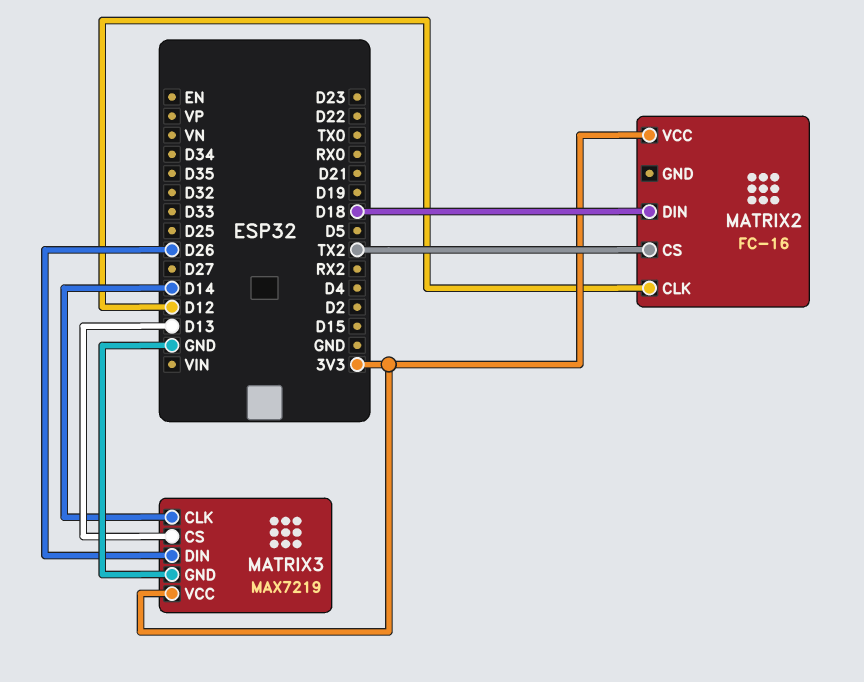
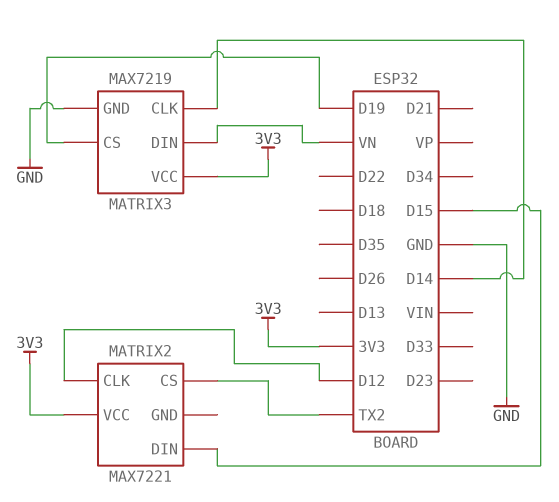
MATRIX2: FC-16 -> MAX7221
MATRIX2 pin DIN: D18 -> D15
MATRIX3 pin CS: D13 -> D19
MATRIX3 pin DIN: D26 -> VN

